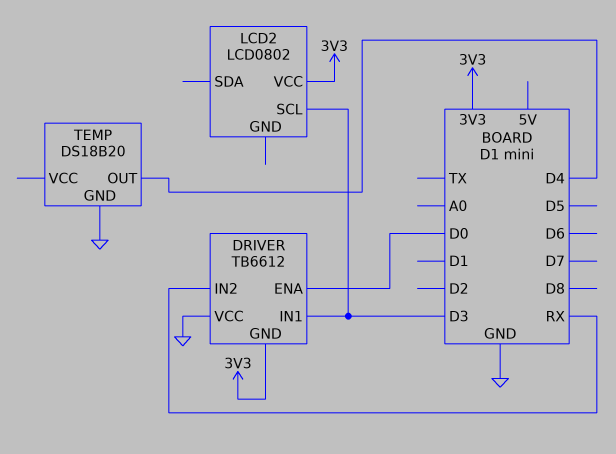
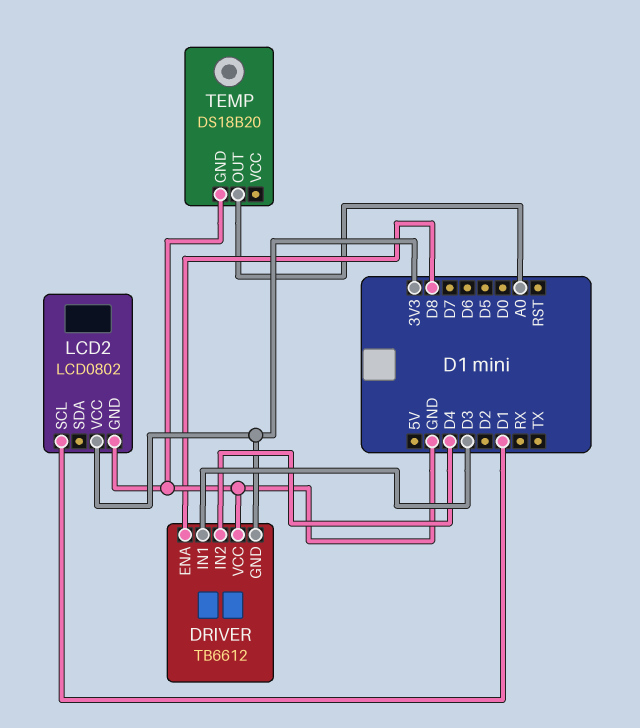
DRIVER pin ENA: D0 -> D8
DRIVER pin IN2: RX -> D4
LCD2 pin GND: none -> GND
LCD2 pin SCL: D3 -> D1
TEMP pin OUT: D4 -> A0

